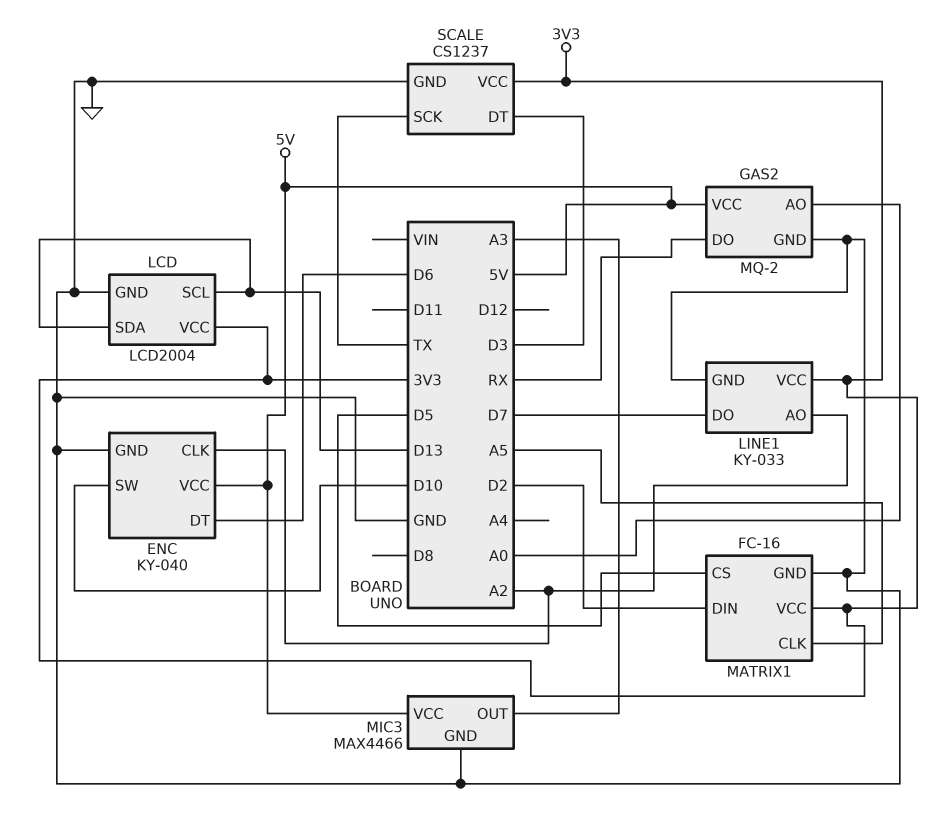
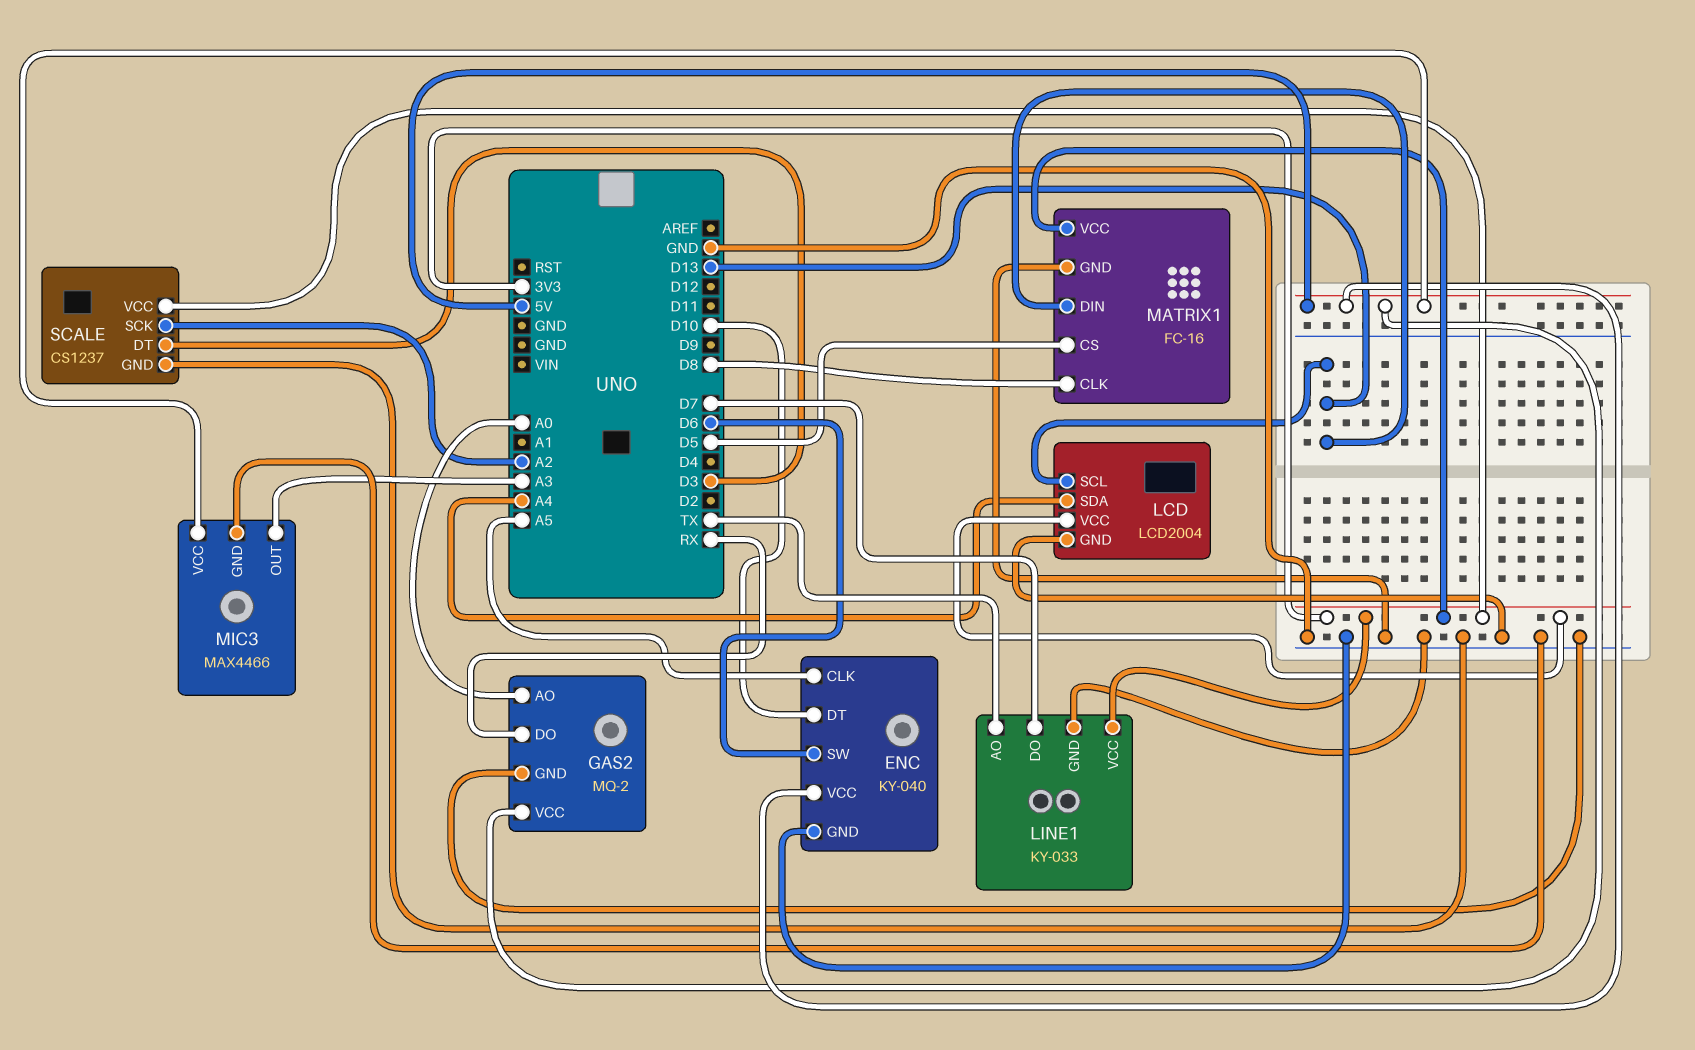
ENC pin CLK: A2 -> A5
ENC pin DT: D6 -> D10
ENC pin SW: D10 -> D6
LCD pin SDA: D13 -> A4
LINE1 pin AO: A2 -> TX
MATRIX1 pin CLK: A5 -> D8
MATRIX1 pin DIN: D2 -> D13
SCALE pin SCK: TX -> A2

